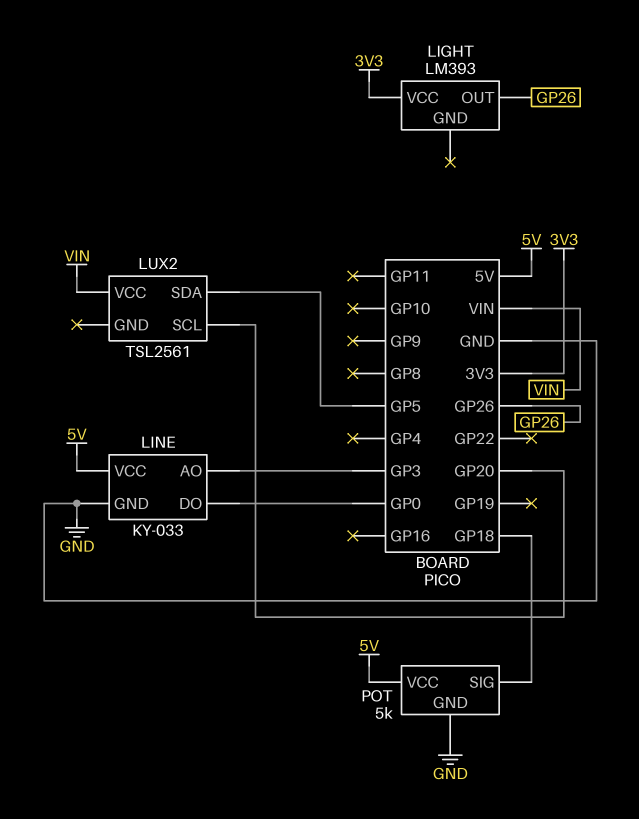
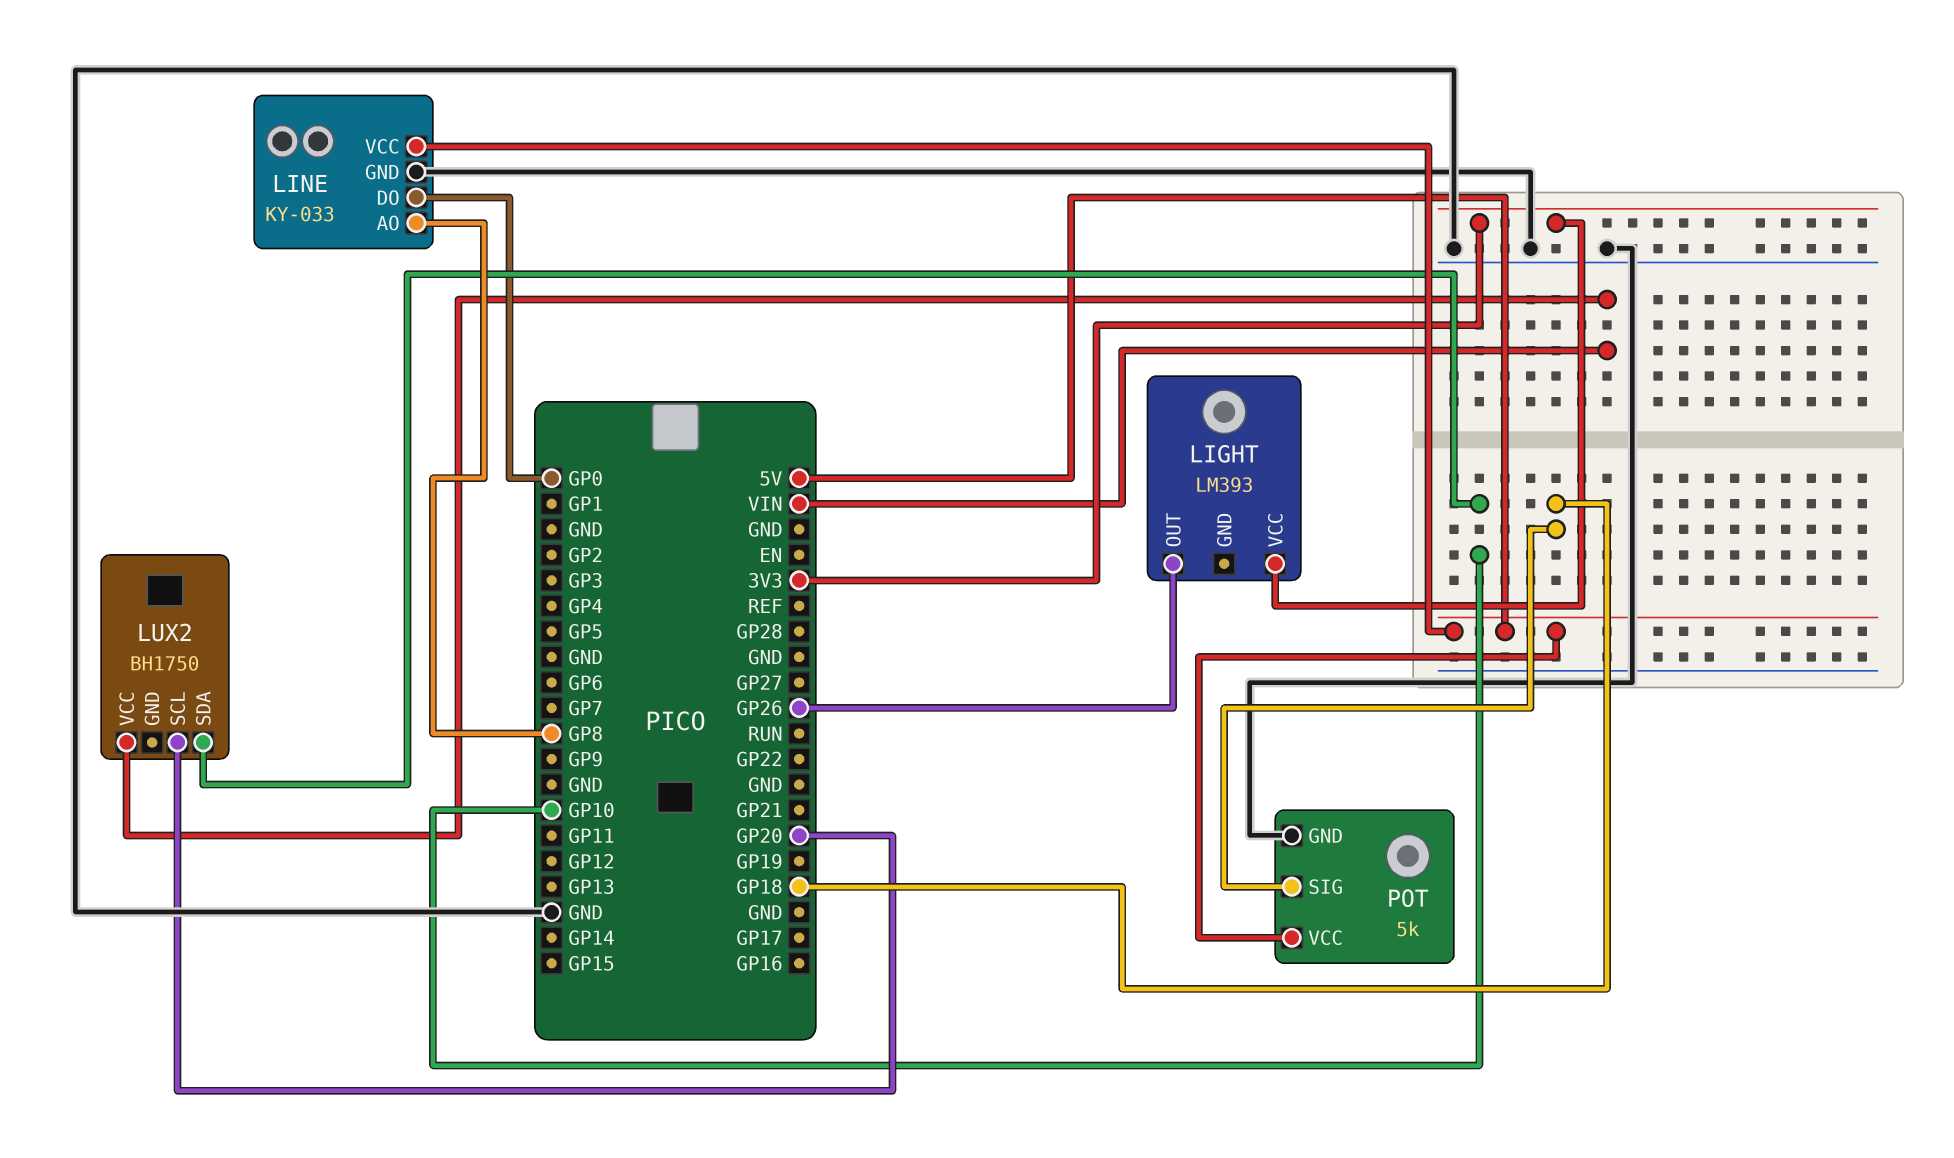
LINE pin AO: GP3 -> GP8
LUX2: TSL2561 -> BH1750
LUX2 pin SDA: GP5 -> GP10

